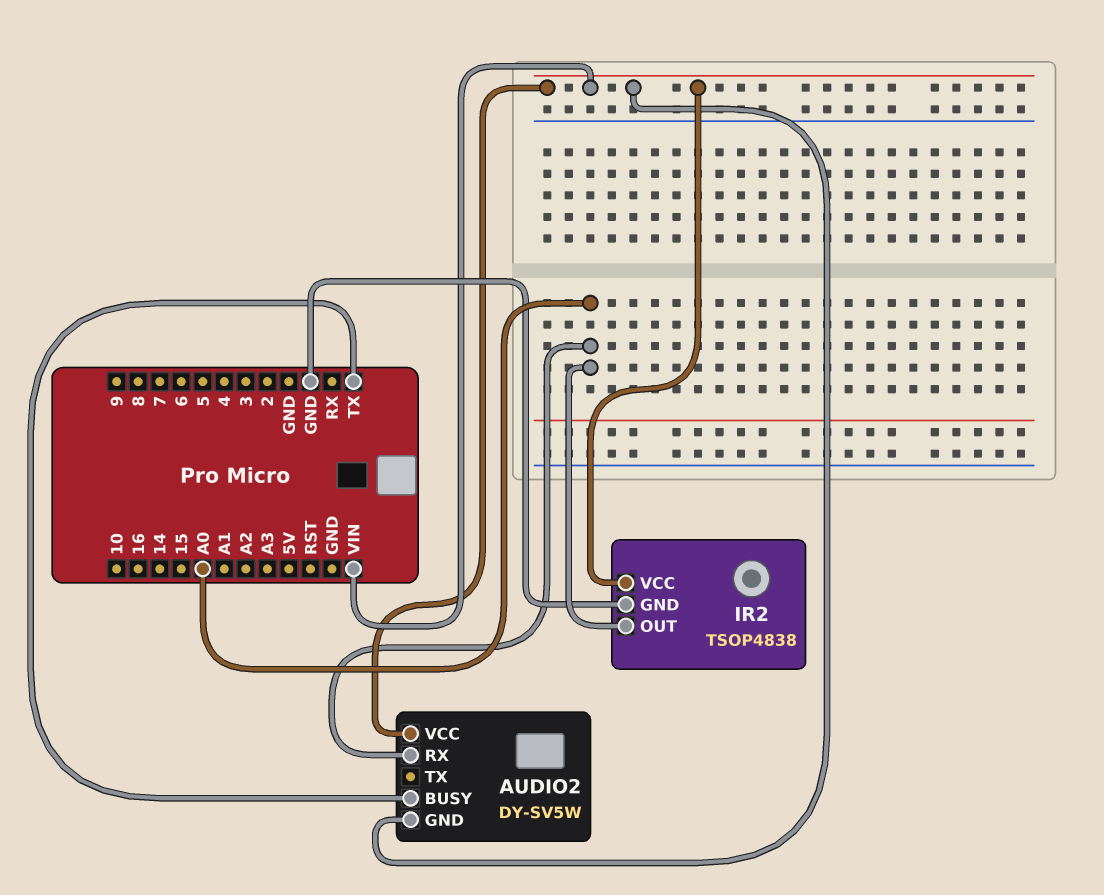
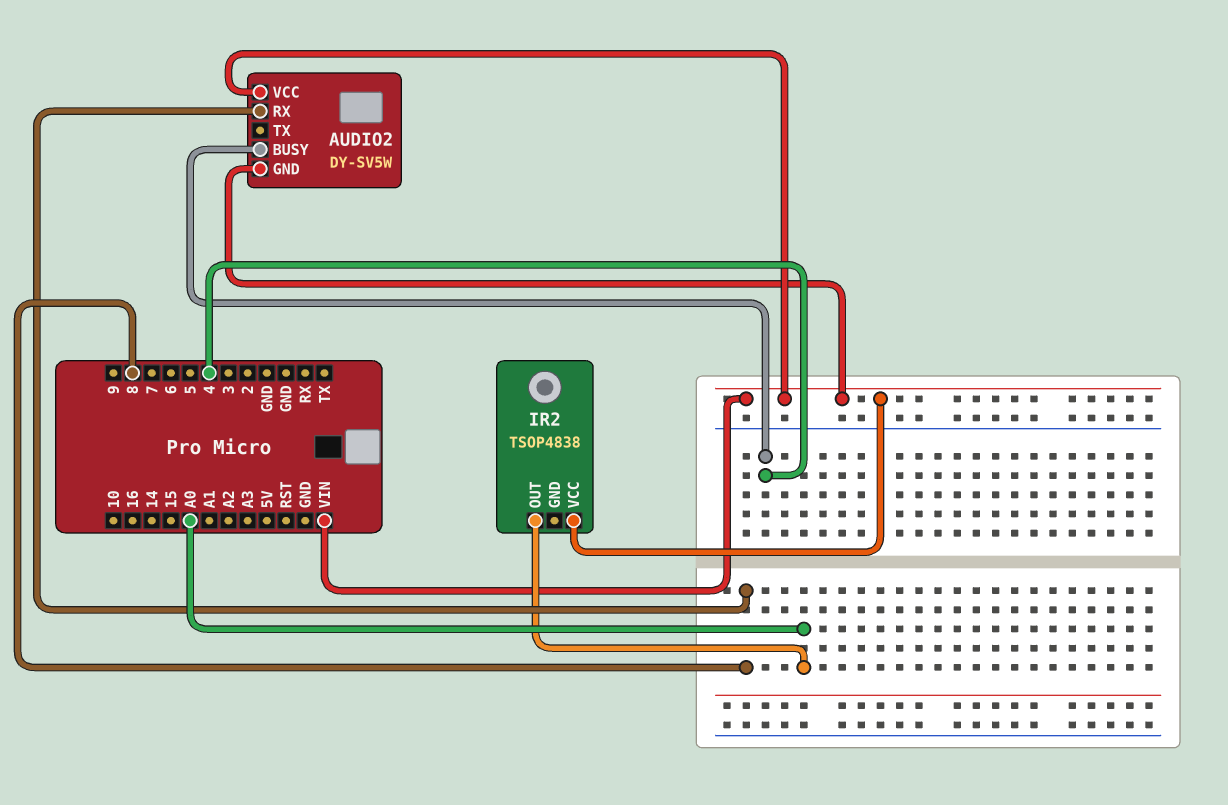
AUDIO2 pin BUSY: TX -> 4
AUDIO2 pin RX: A0 -> 8
IR2 pin GND: GND -> none

